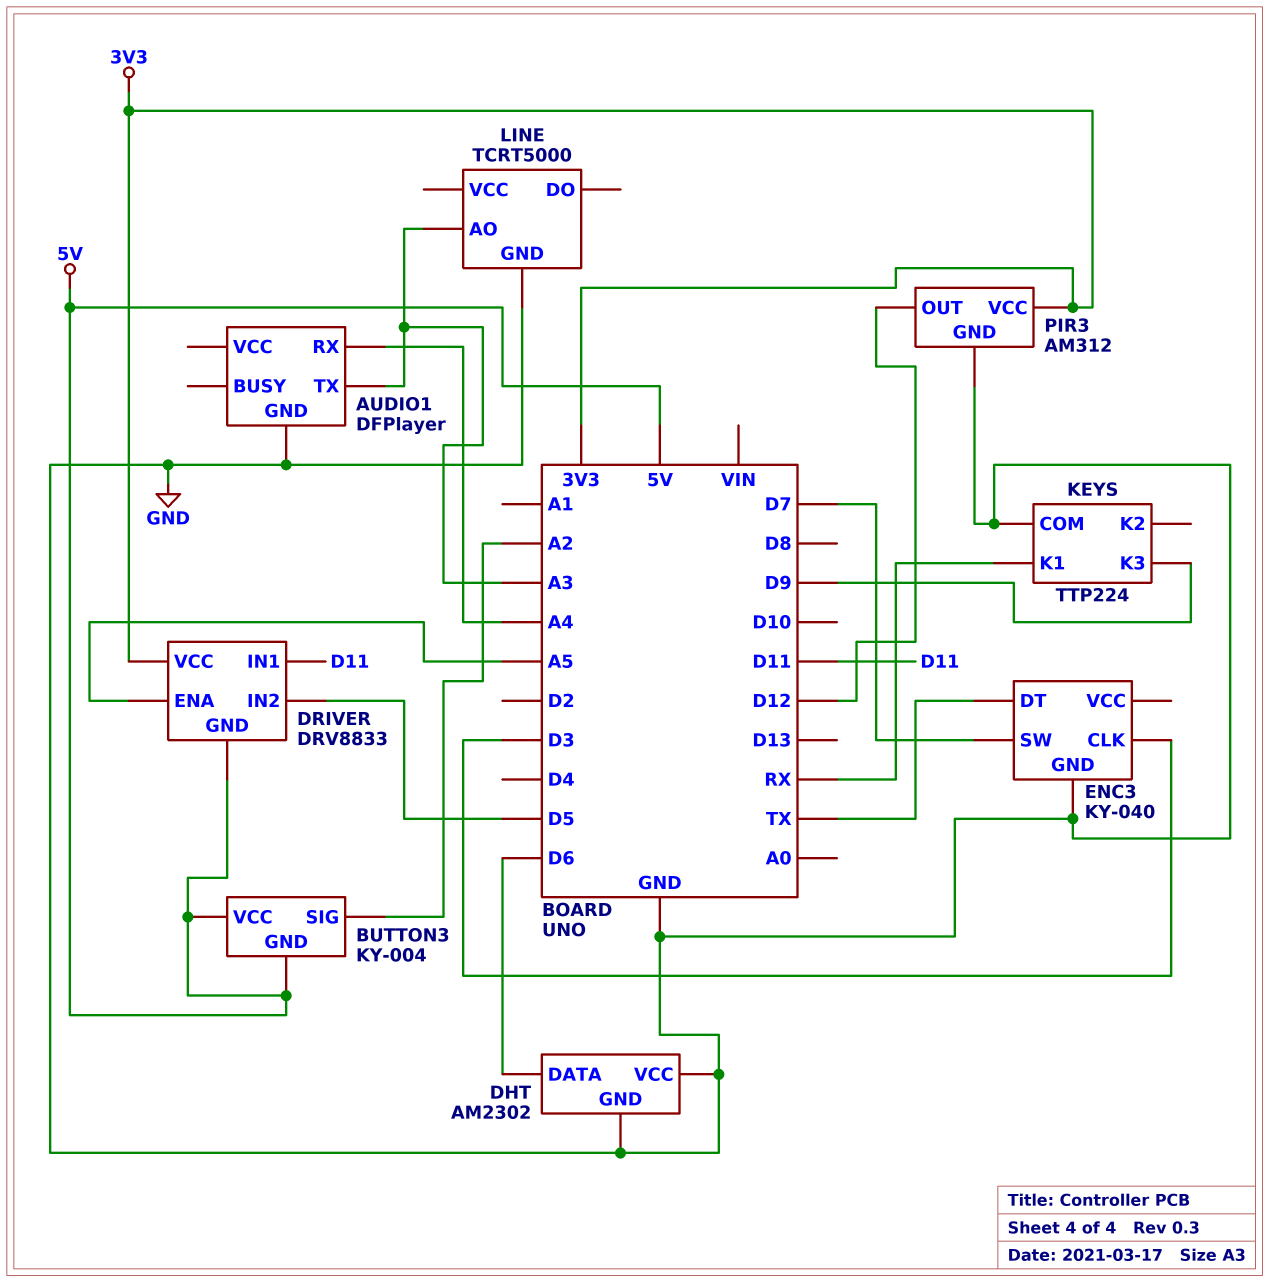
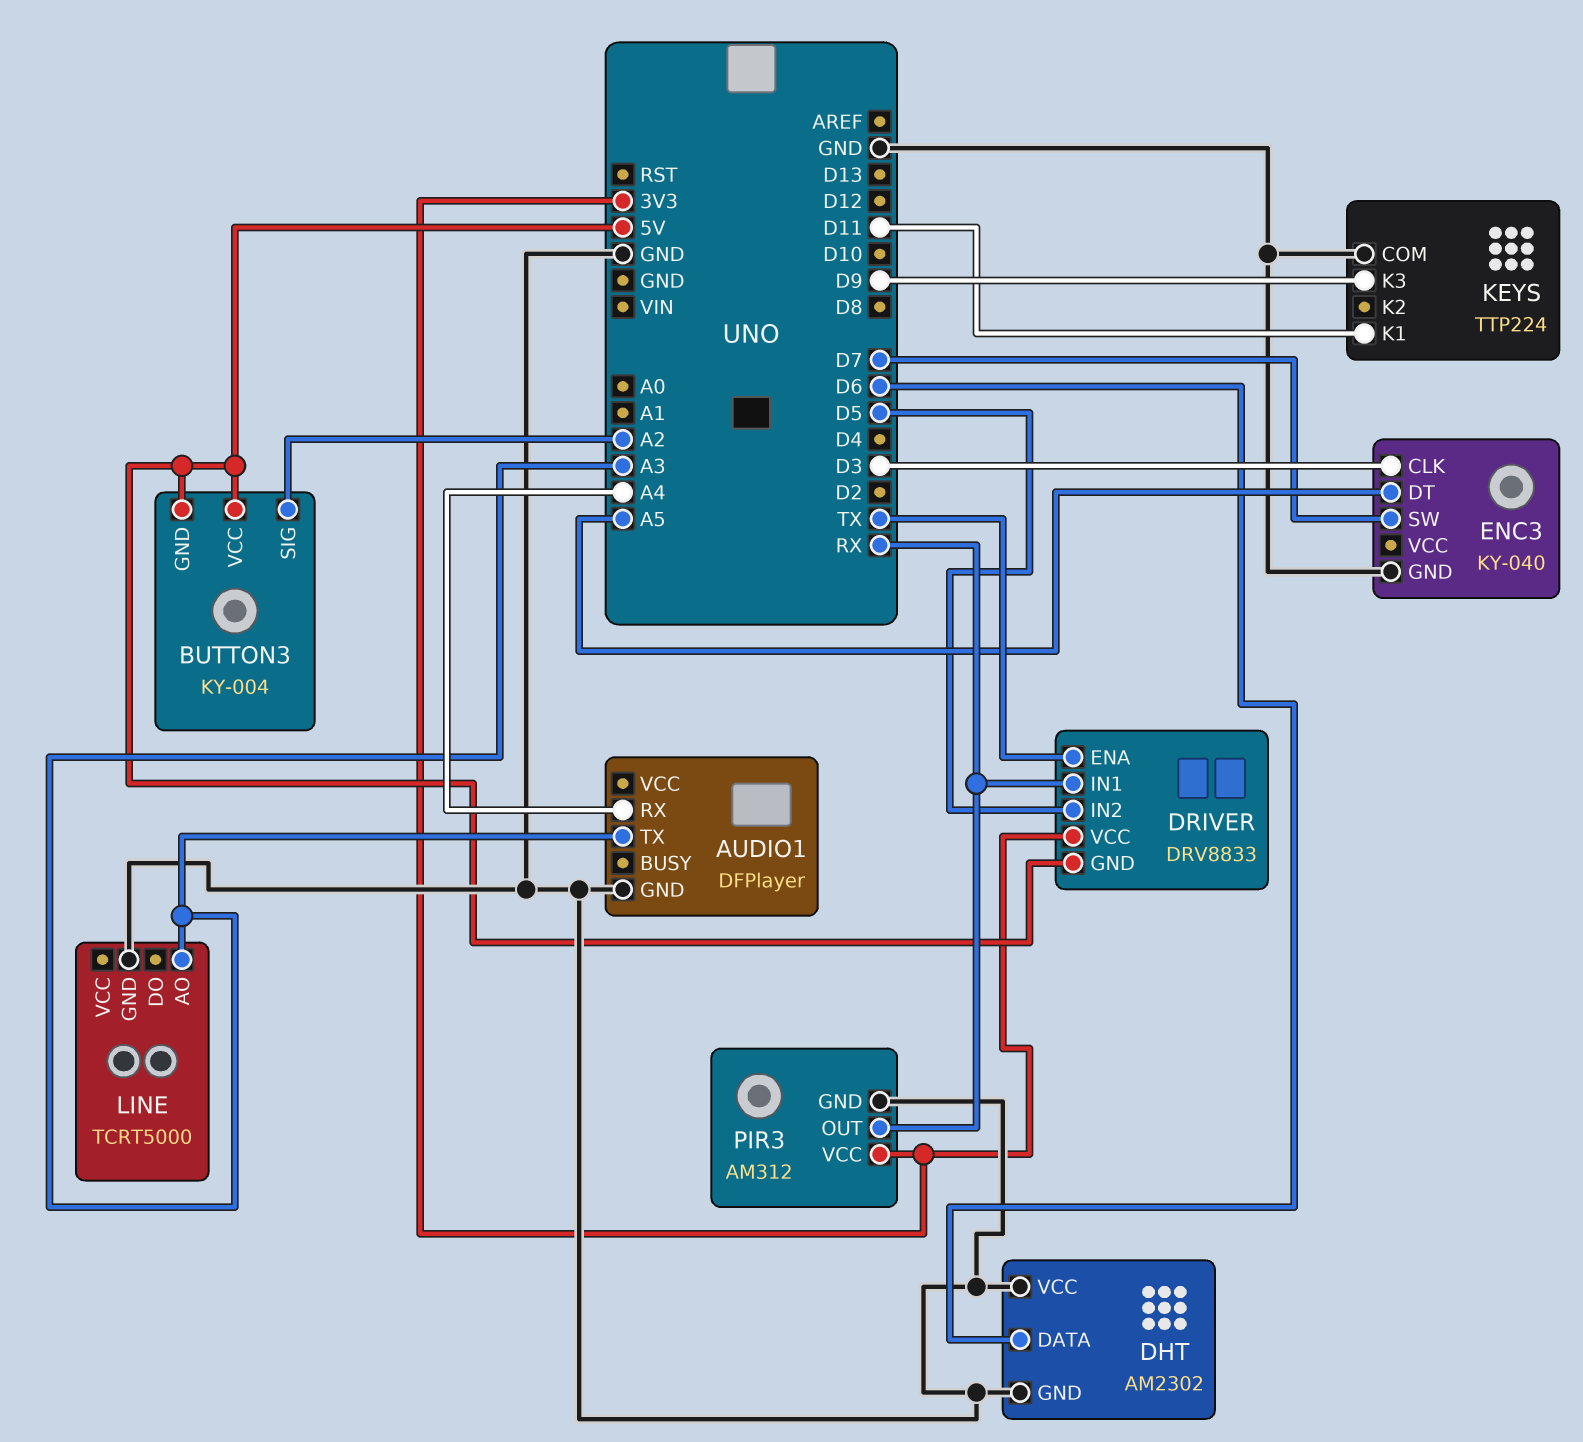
DRIVER pin ENA: A5 -> TX
DRIVER pin IN1: D11 -> RX
ENC3 pin DT: TX -> A5
KEYS pin K1: RX -> D11
PIR3 pin OUT: D12 -> RX

